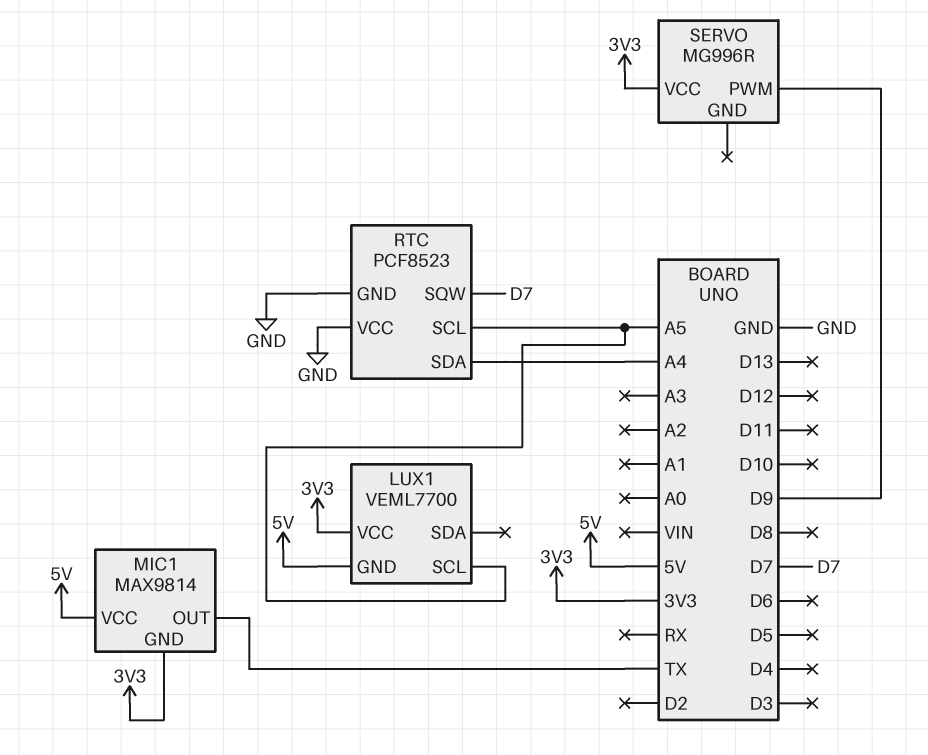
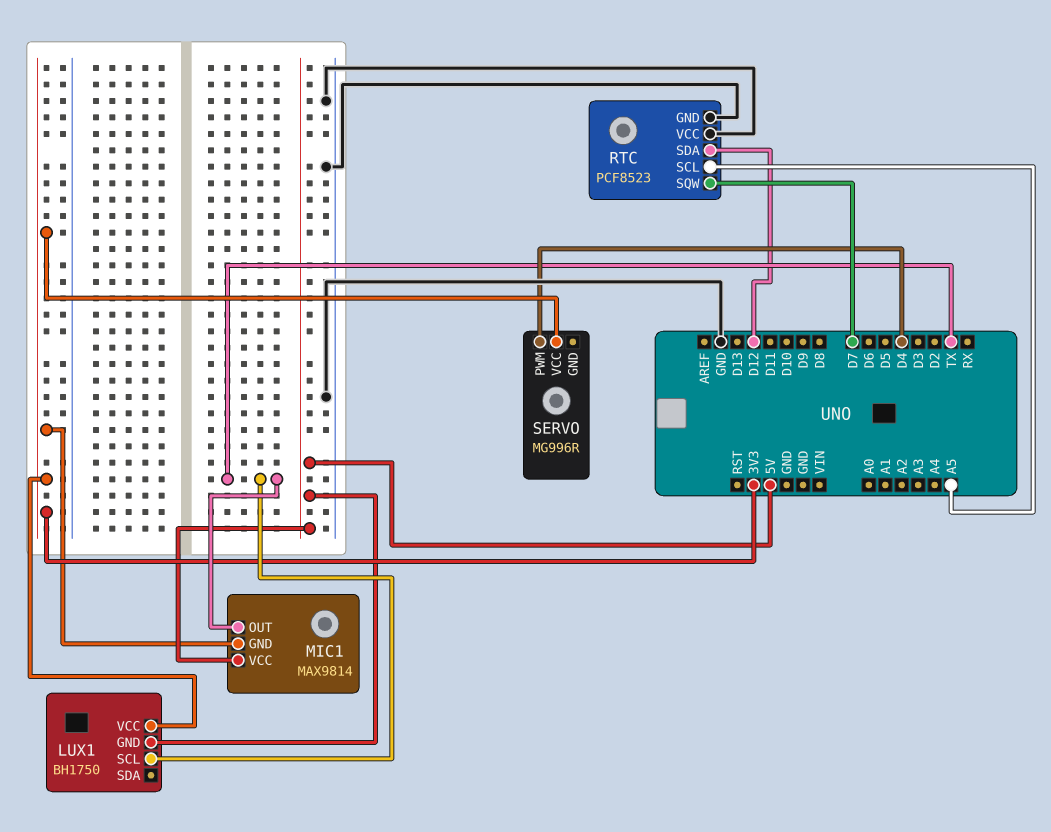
LUX1: VEML7700 -> BH1750
LUX1 pin SCL: A5 -> TX
RTC pin SDA: A4 -> D12
SERVO pin PWM: D9 -> D4

